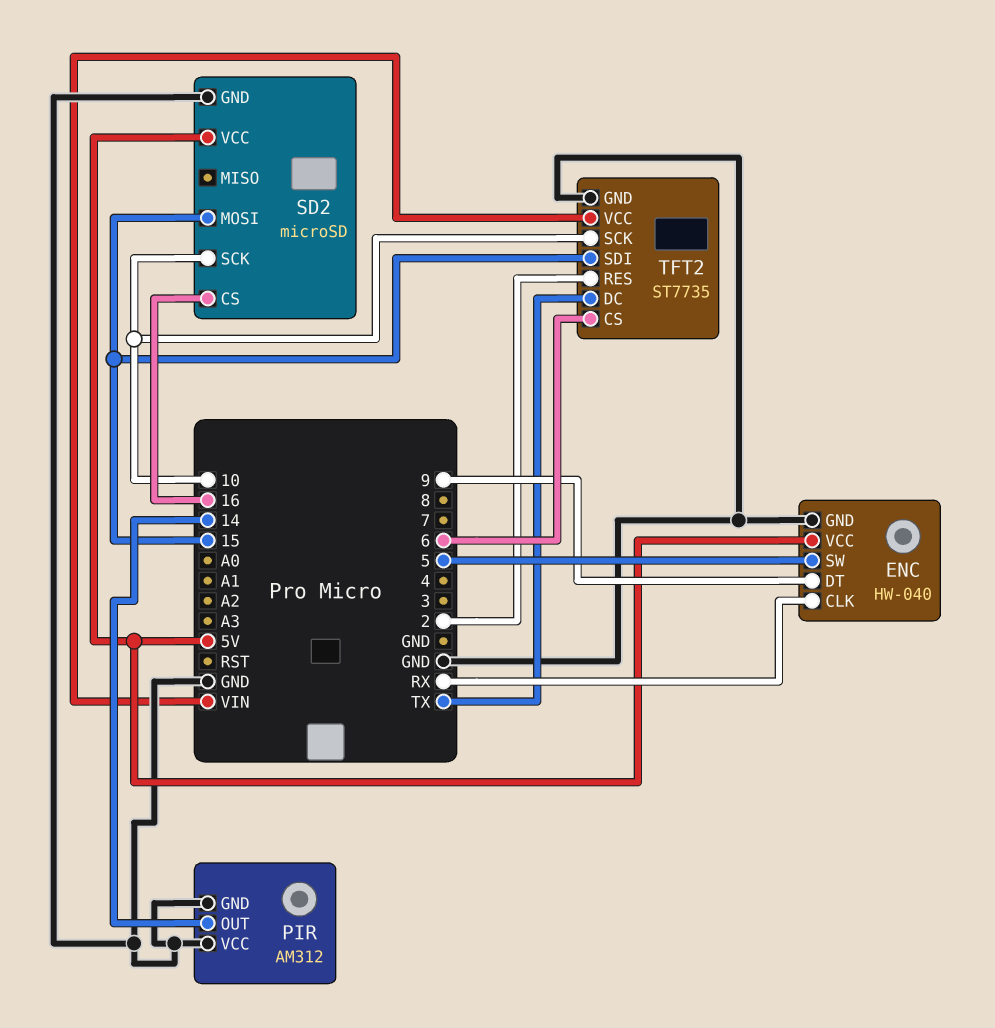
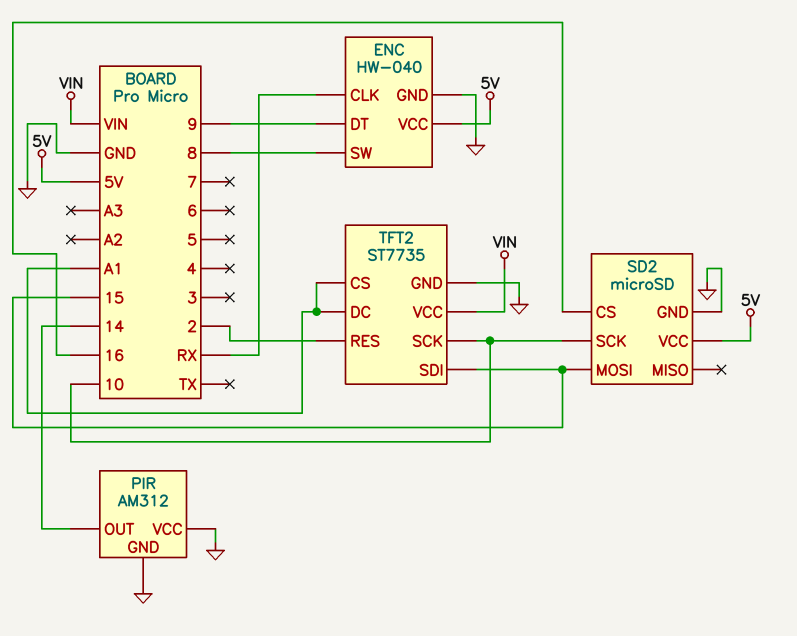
ENC pin SW: 5 -> 8
TFT2 pin CS: 6 -> A1
TFT2 pin DC: TX -> A1

